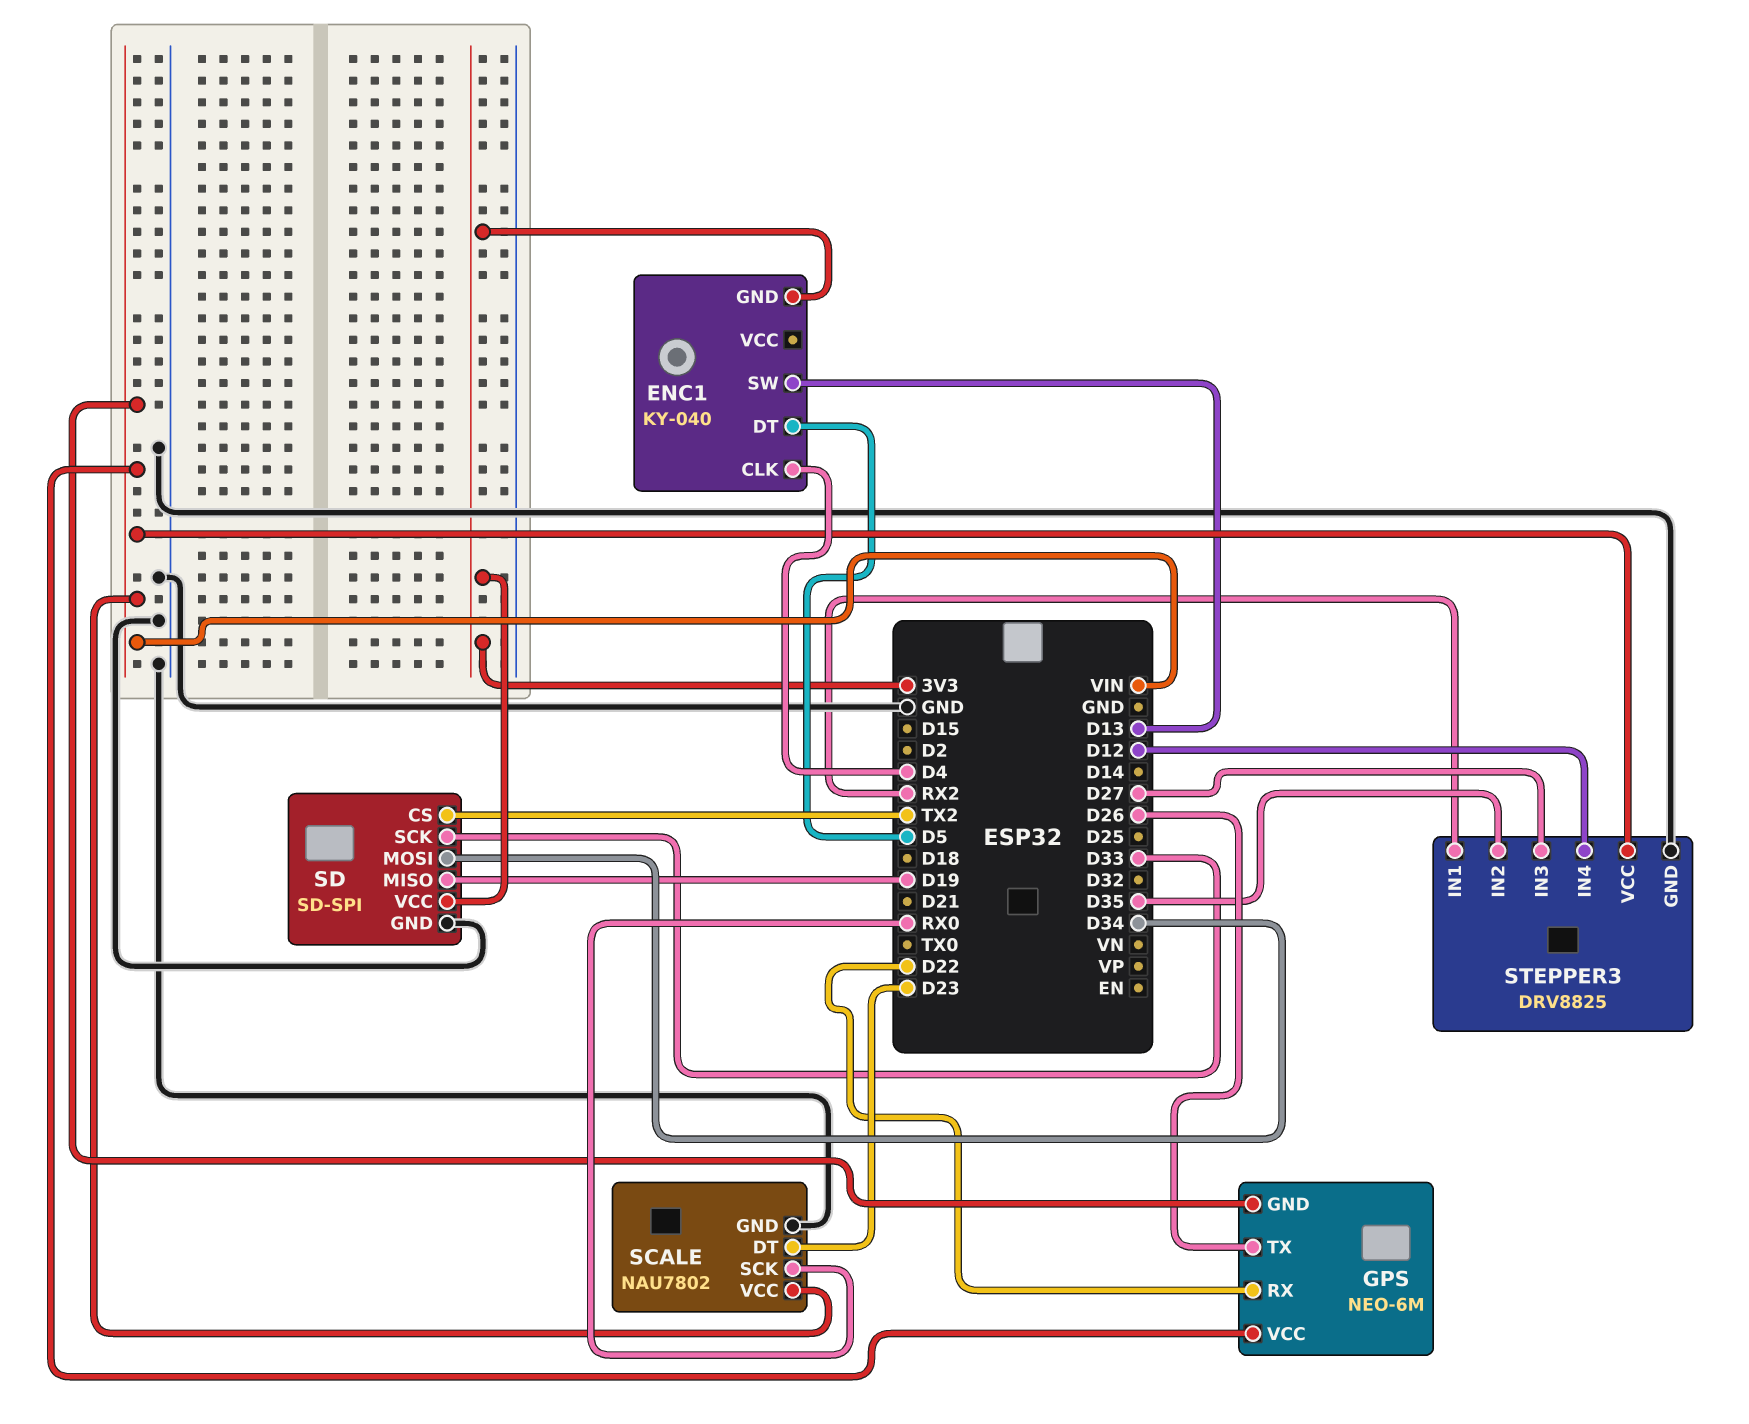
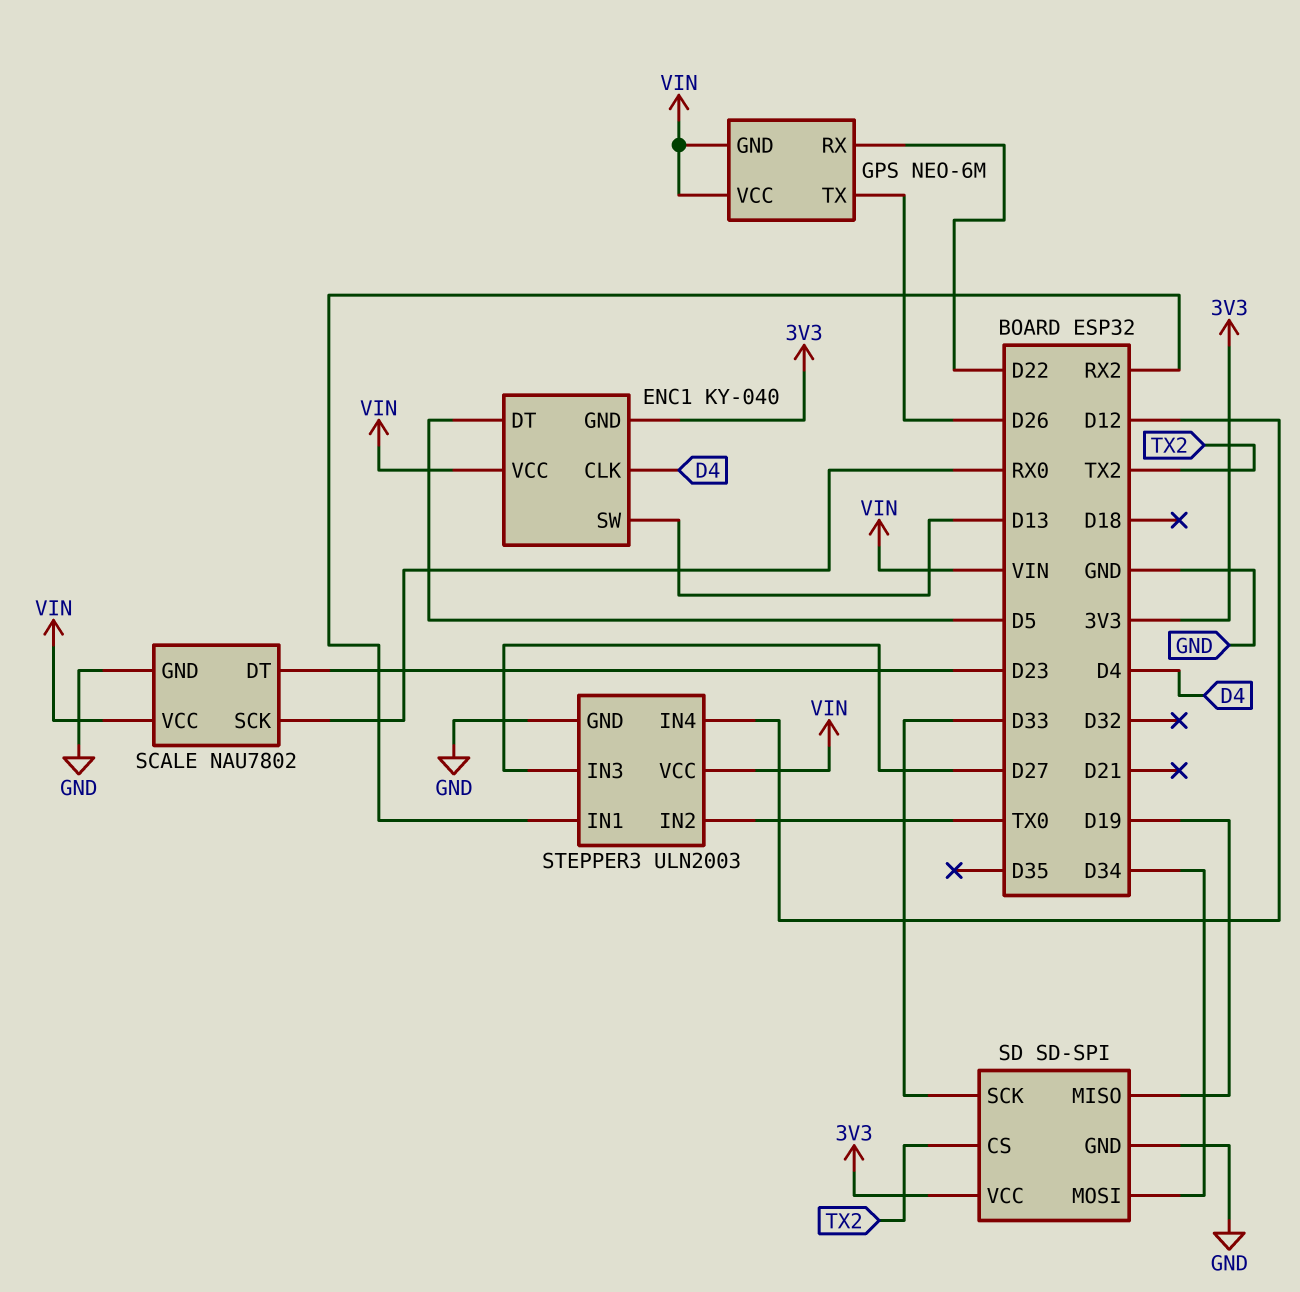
ENC1 pin VCC: none -> VIN
STEPPER3: DRV8825 -> ULN2003
STEPPER3 pin IN2: D35 -> TX0

